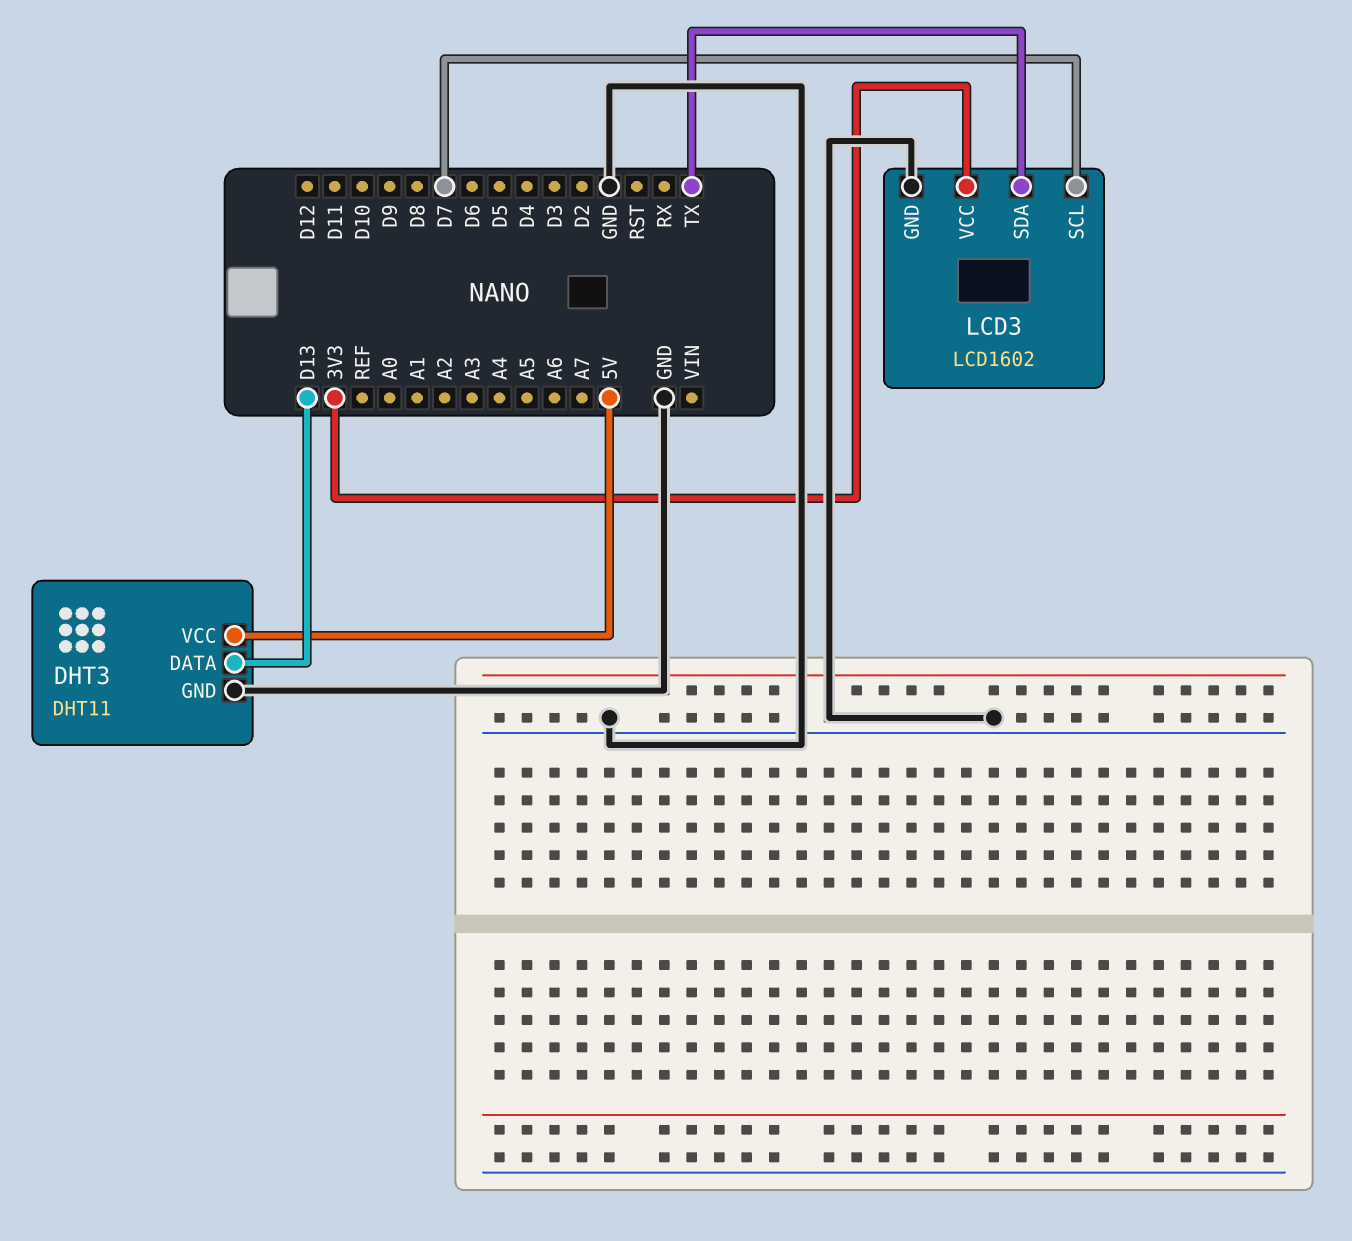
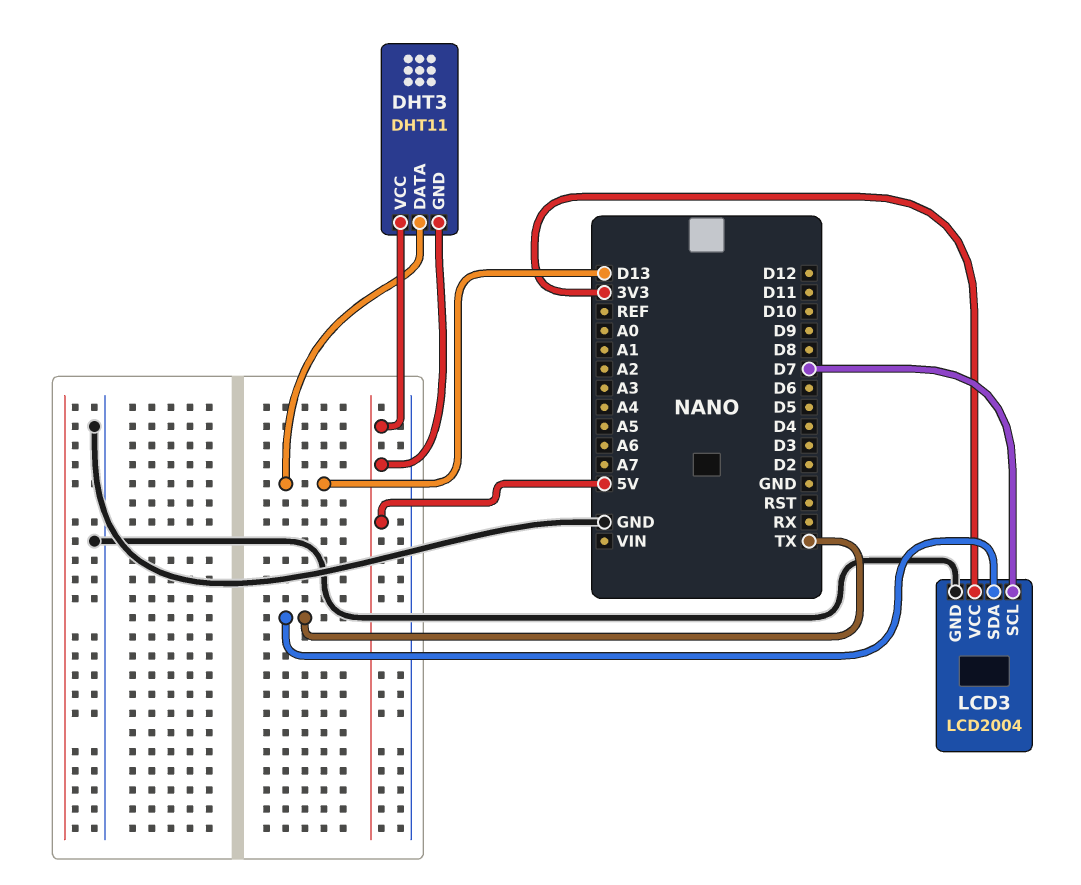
DHT3 pin GND: GND -> 5V
LCD3: LCD1602 -> LCD2004

